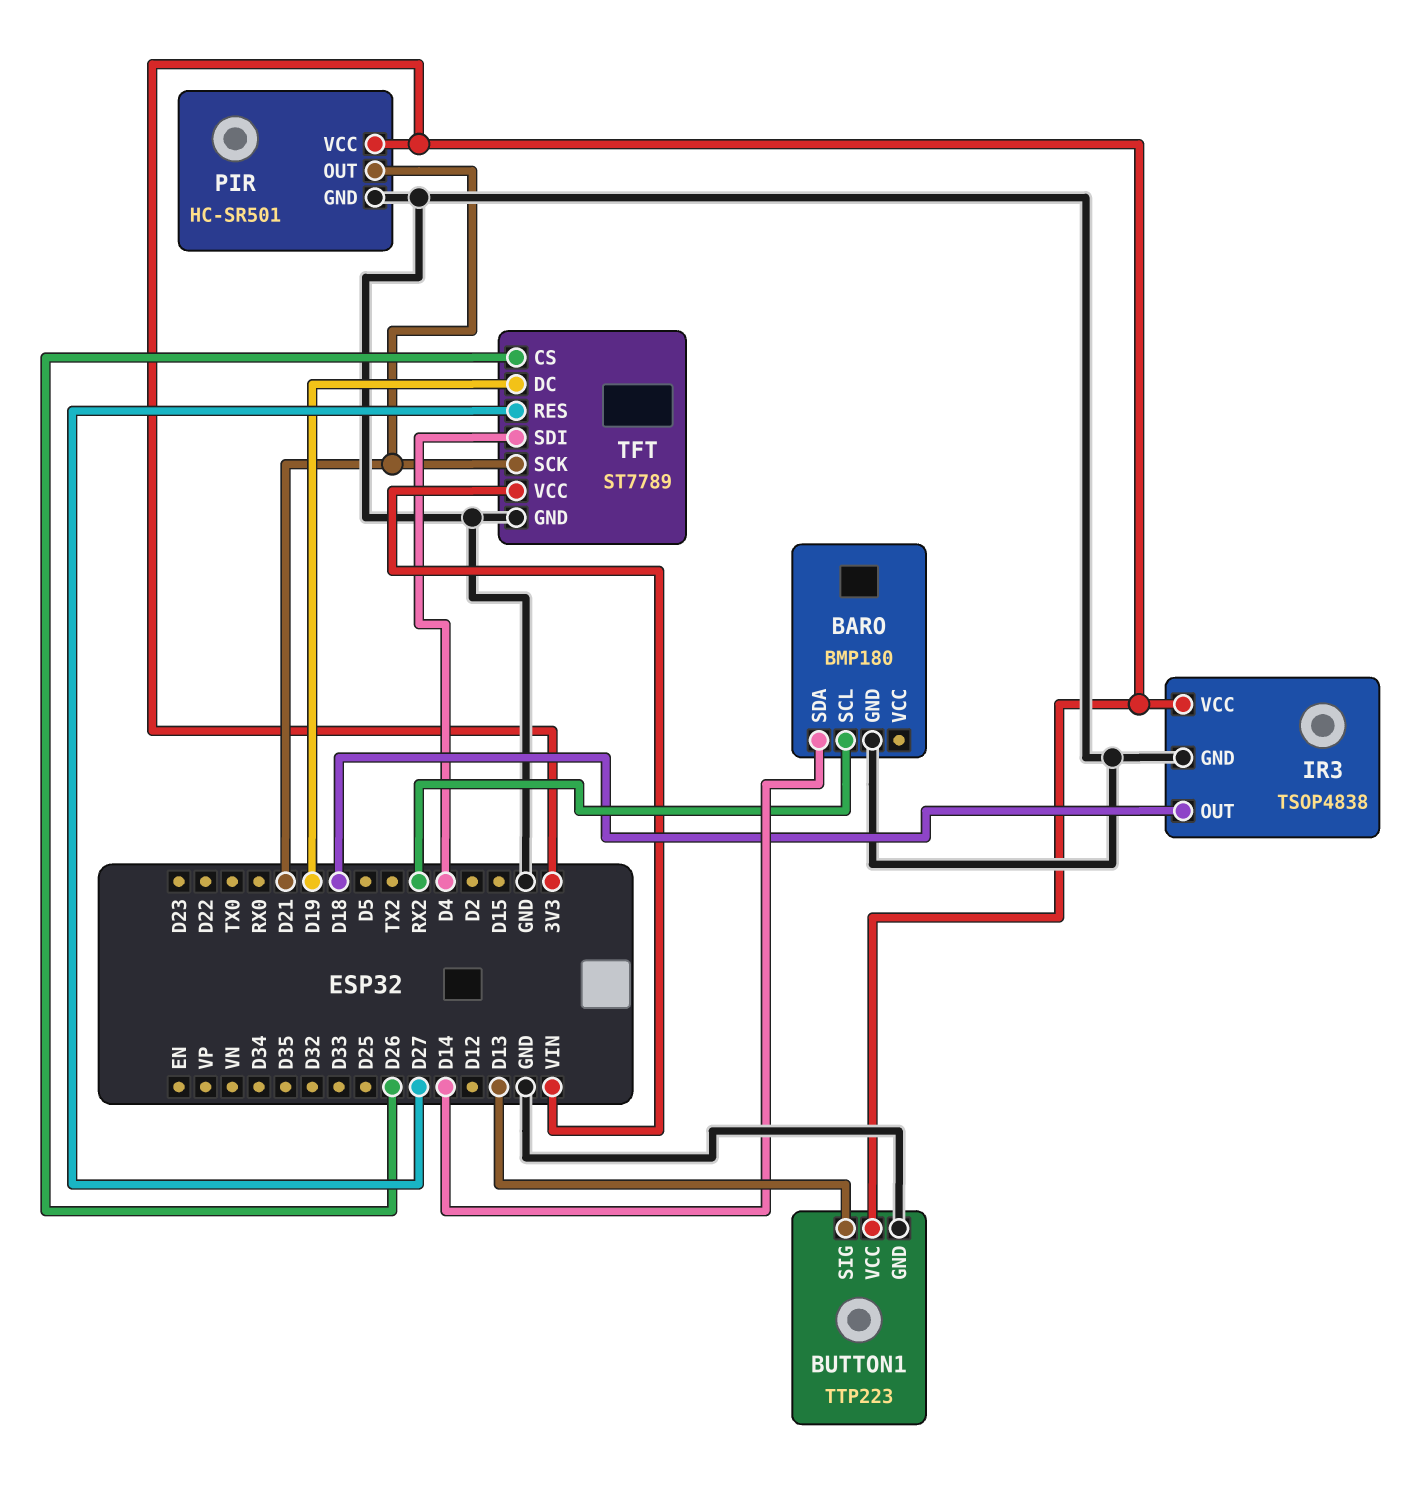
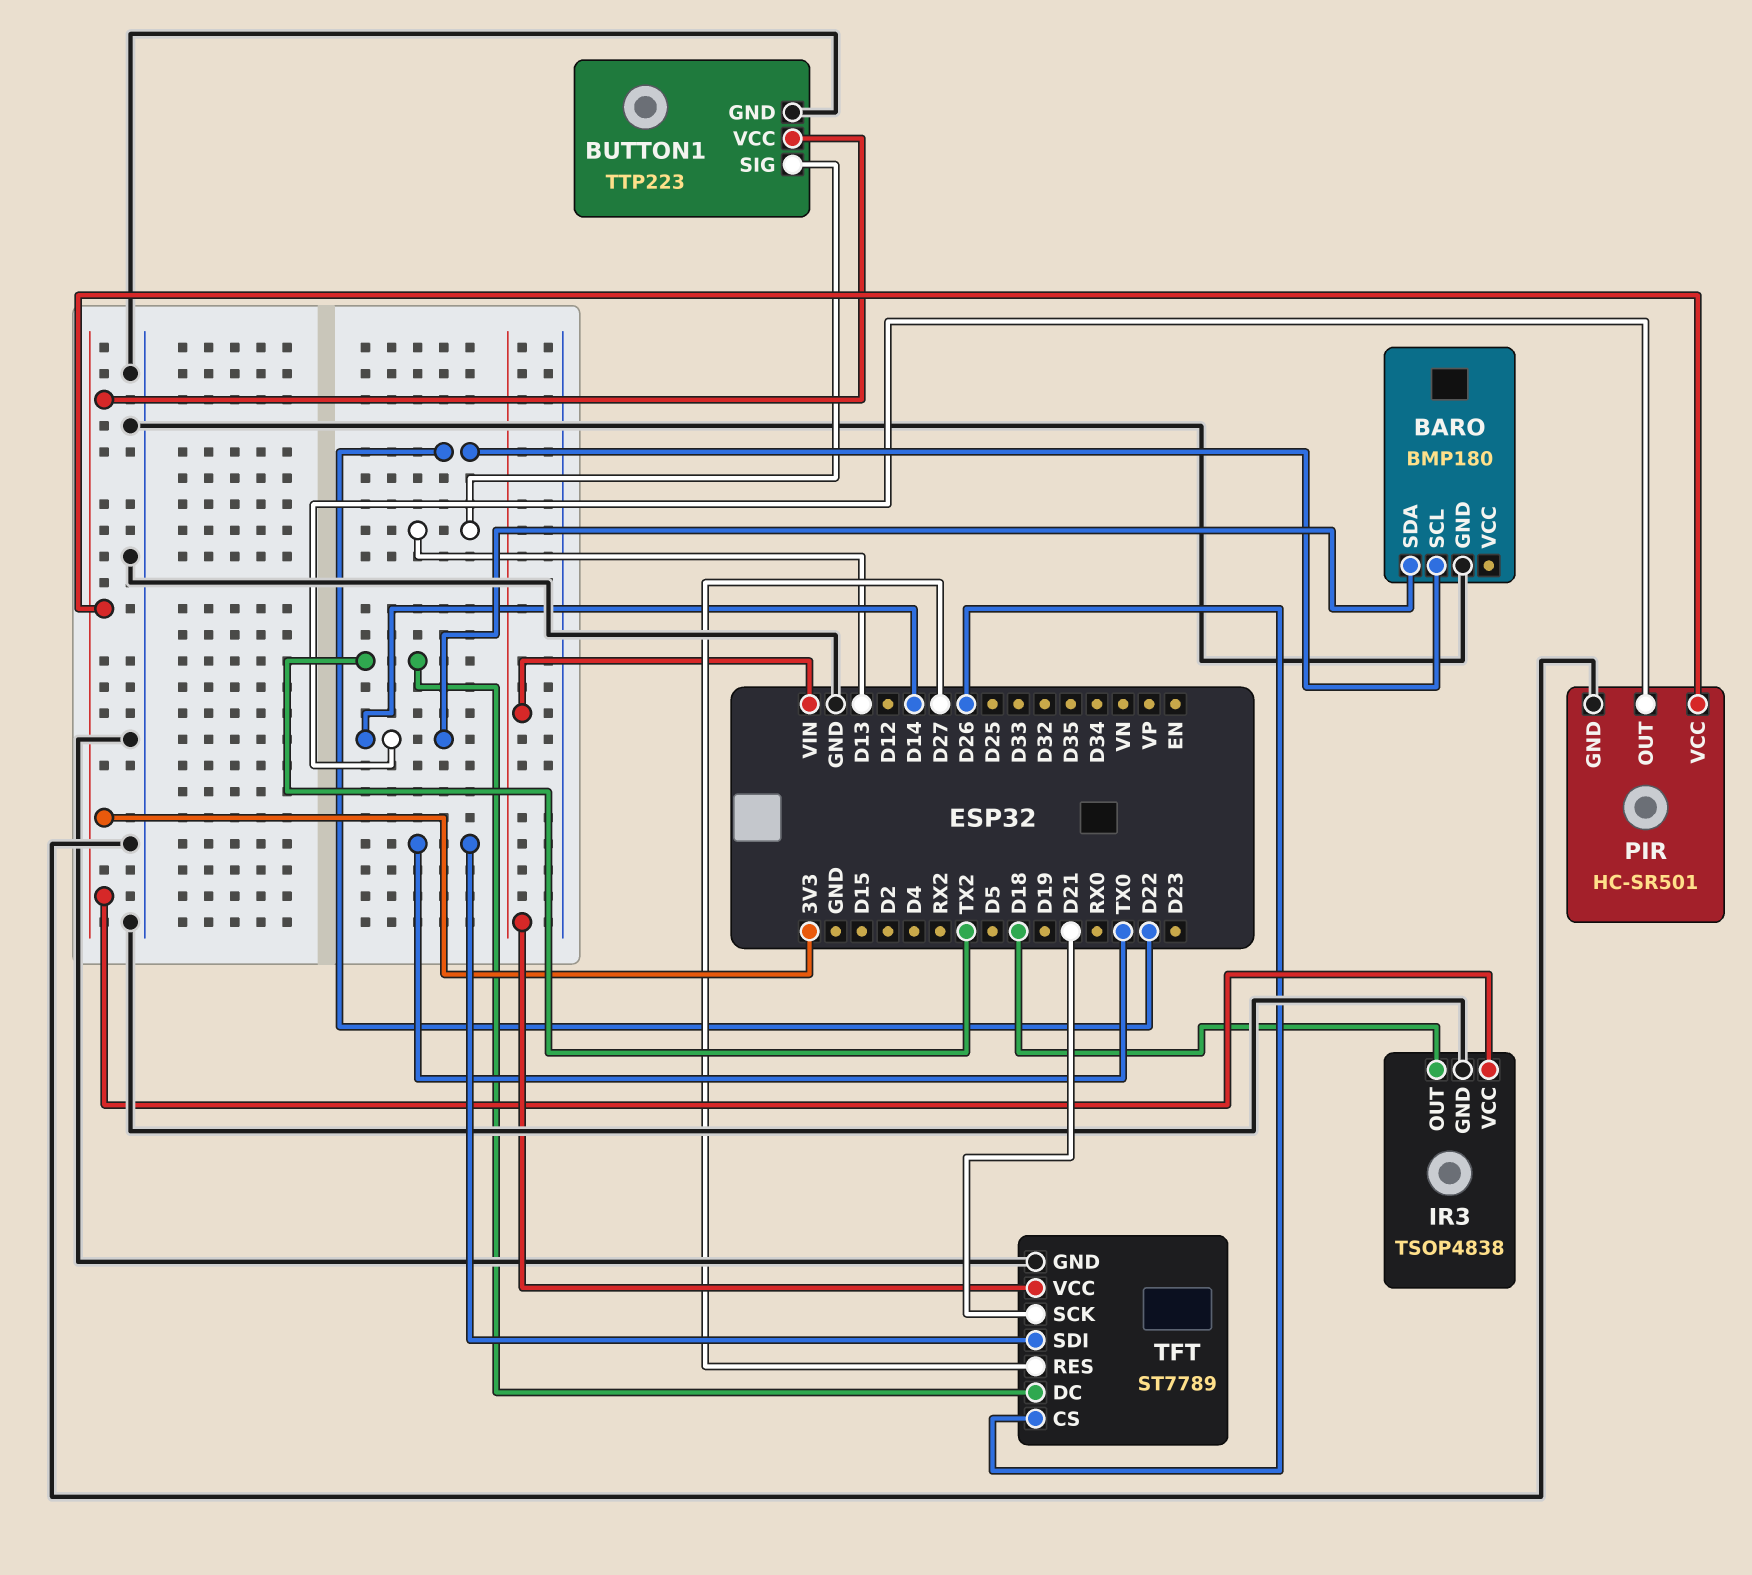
BARO pin SCL: RX2 -> D22
PIR pin OUT: D21 -> D14
TFT pin DC: D19 -> TX2
TFT pin SDI: D4 -> TX0

